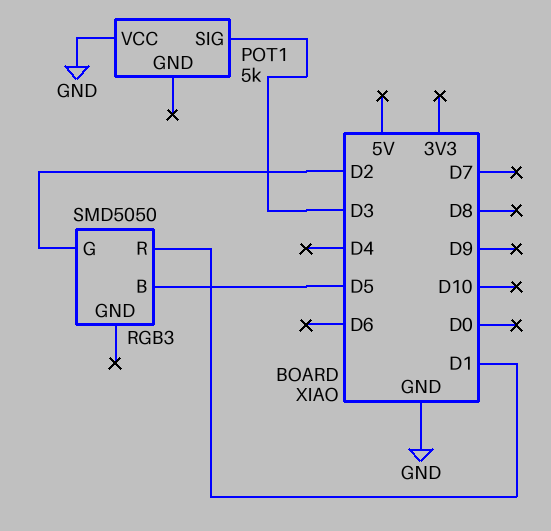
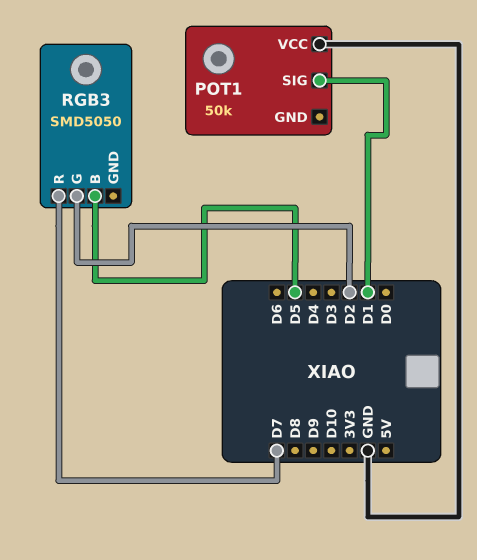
POT1: 5k -> 50k
POT1 pin SIG: D3 -> D1
RGB3 pin R: D1 -> D7

